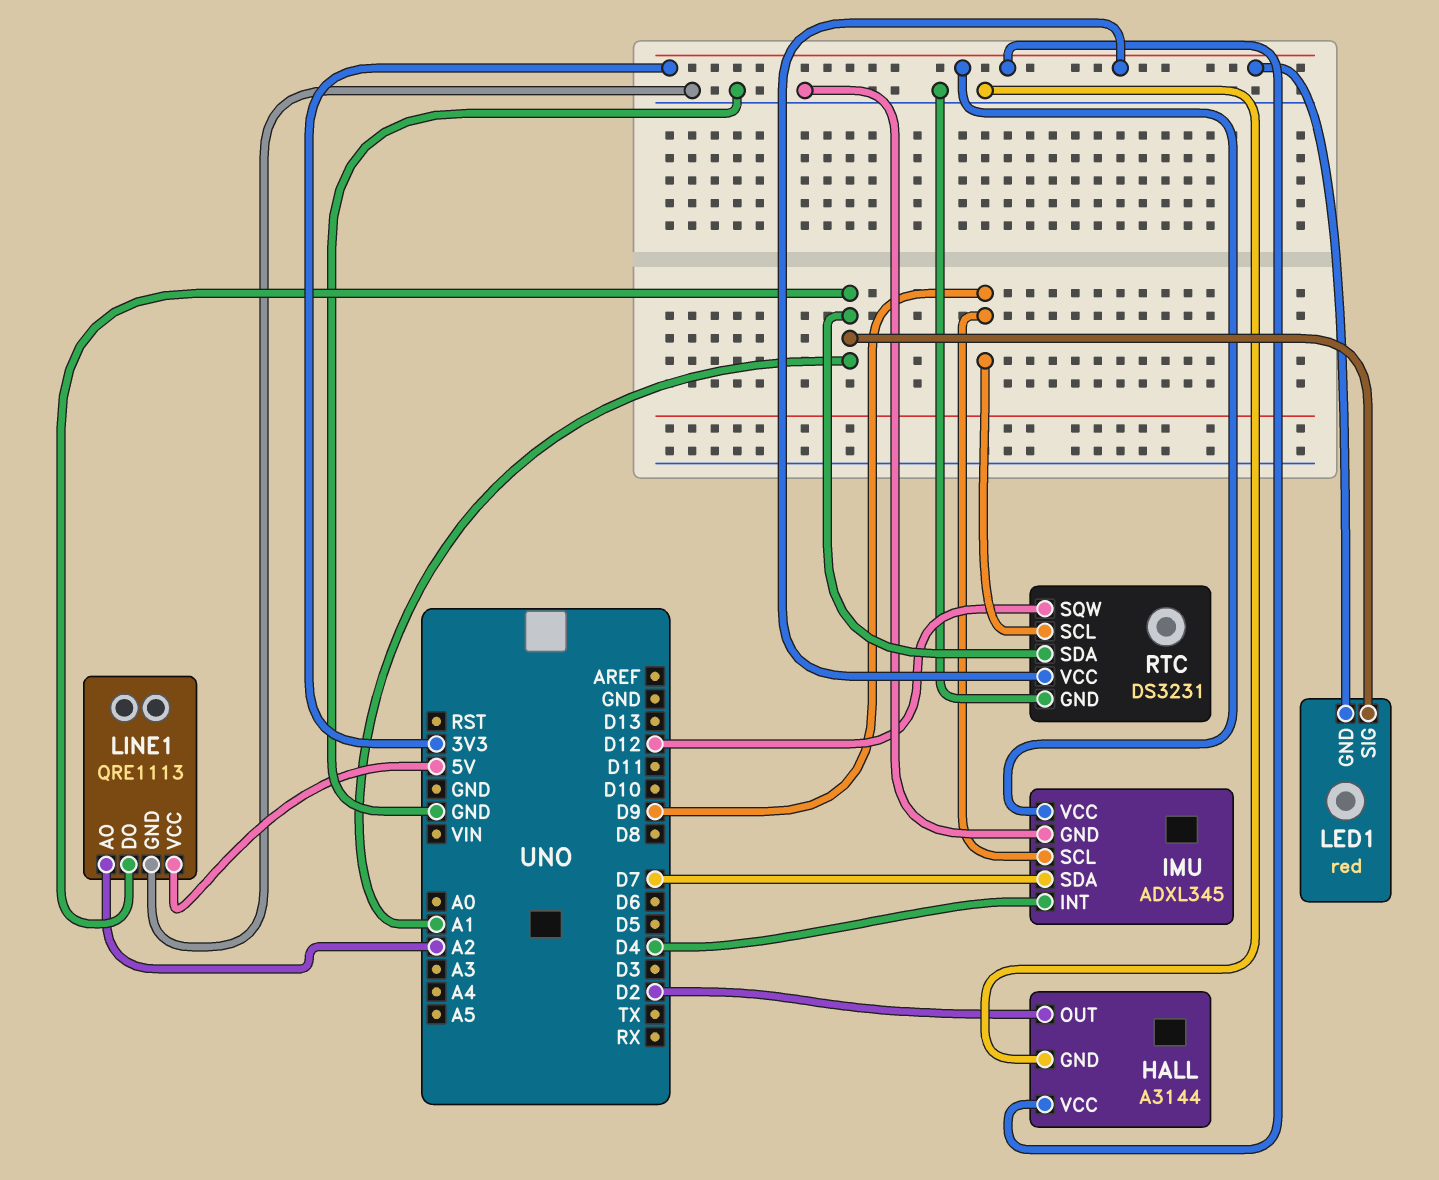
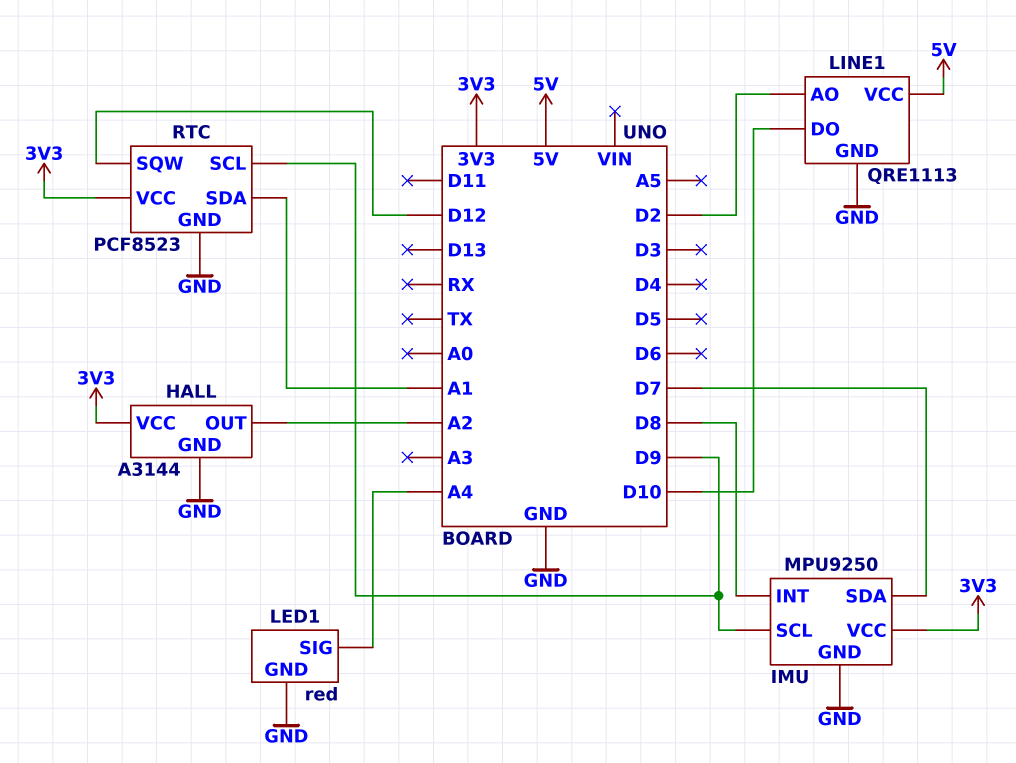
HALL pin OUT: D2 -> A2
IMU: ADXL345 -> MPU9250
IMU pin INT: D4 -> D8
LED1 pin GND: 3V3 -> GND
LED1 pin SIG: A1 -> A4
LINE1 pin AO: A2 -> D2
LINE1 pin DO: A1 -> D10
RTC: DS3231 -> PCF8523

